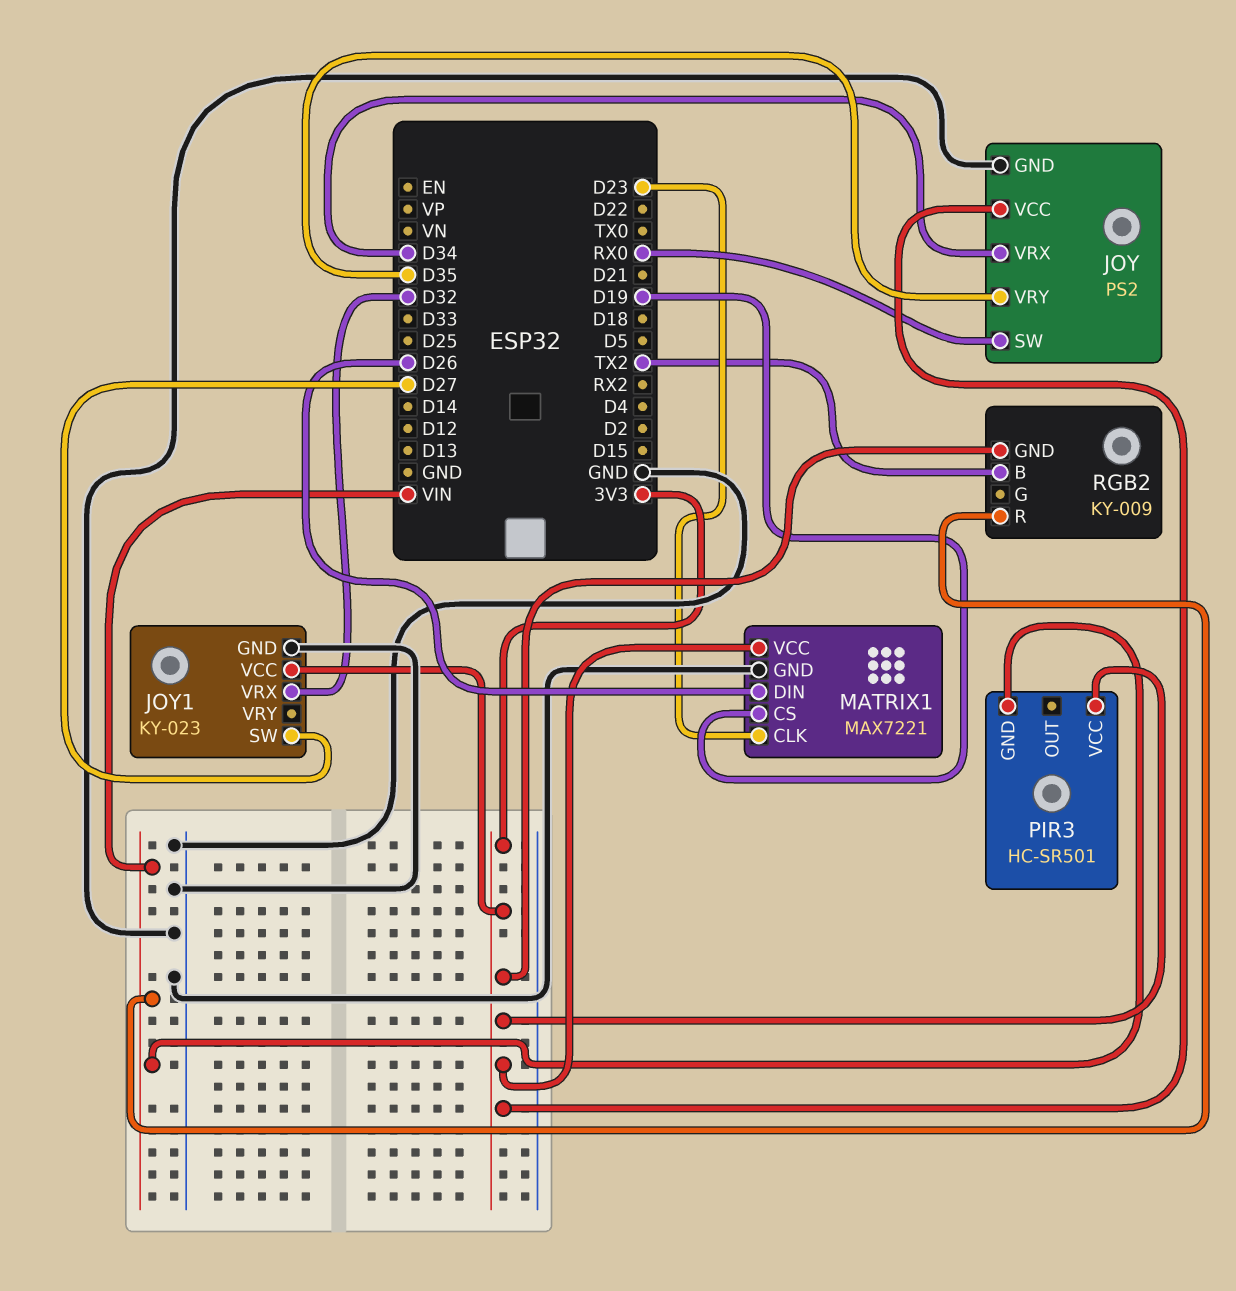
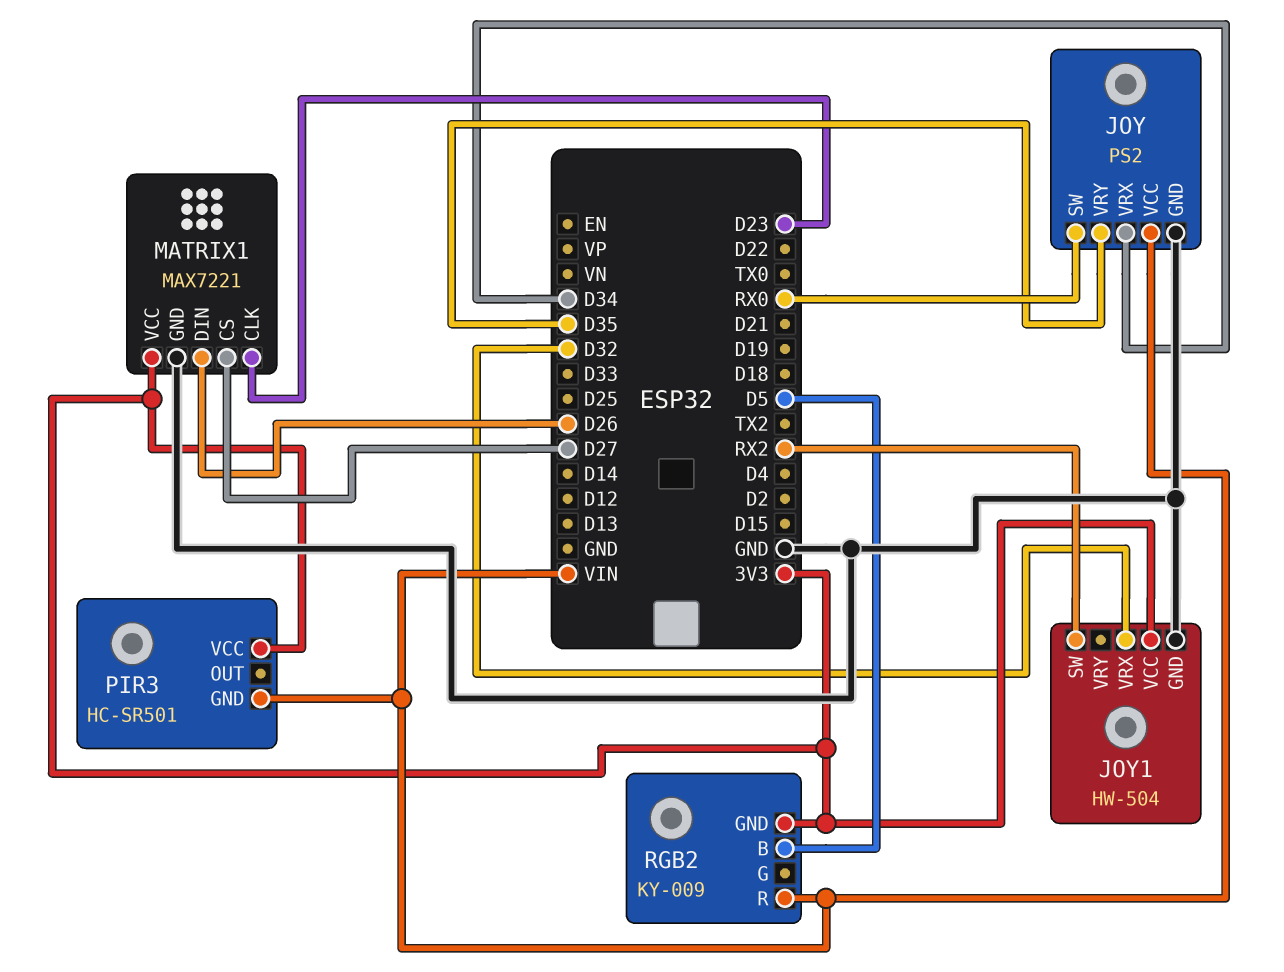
JOY pin VCC: 3V3 -> VIN
JOY1: KY-023 -> HW-504
JOY1 pin SW: D27 -> RX2
MATRIX1 pin CS: D19 -> D27
RGB2 pin B: TX2 -> D5

